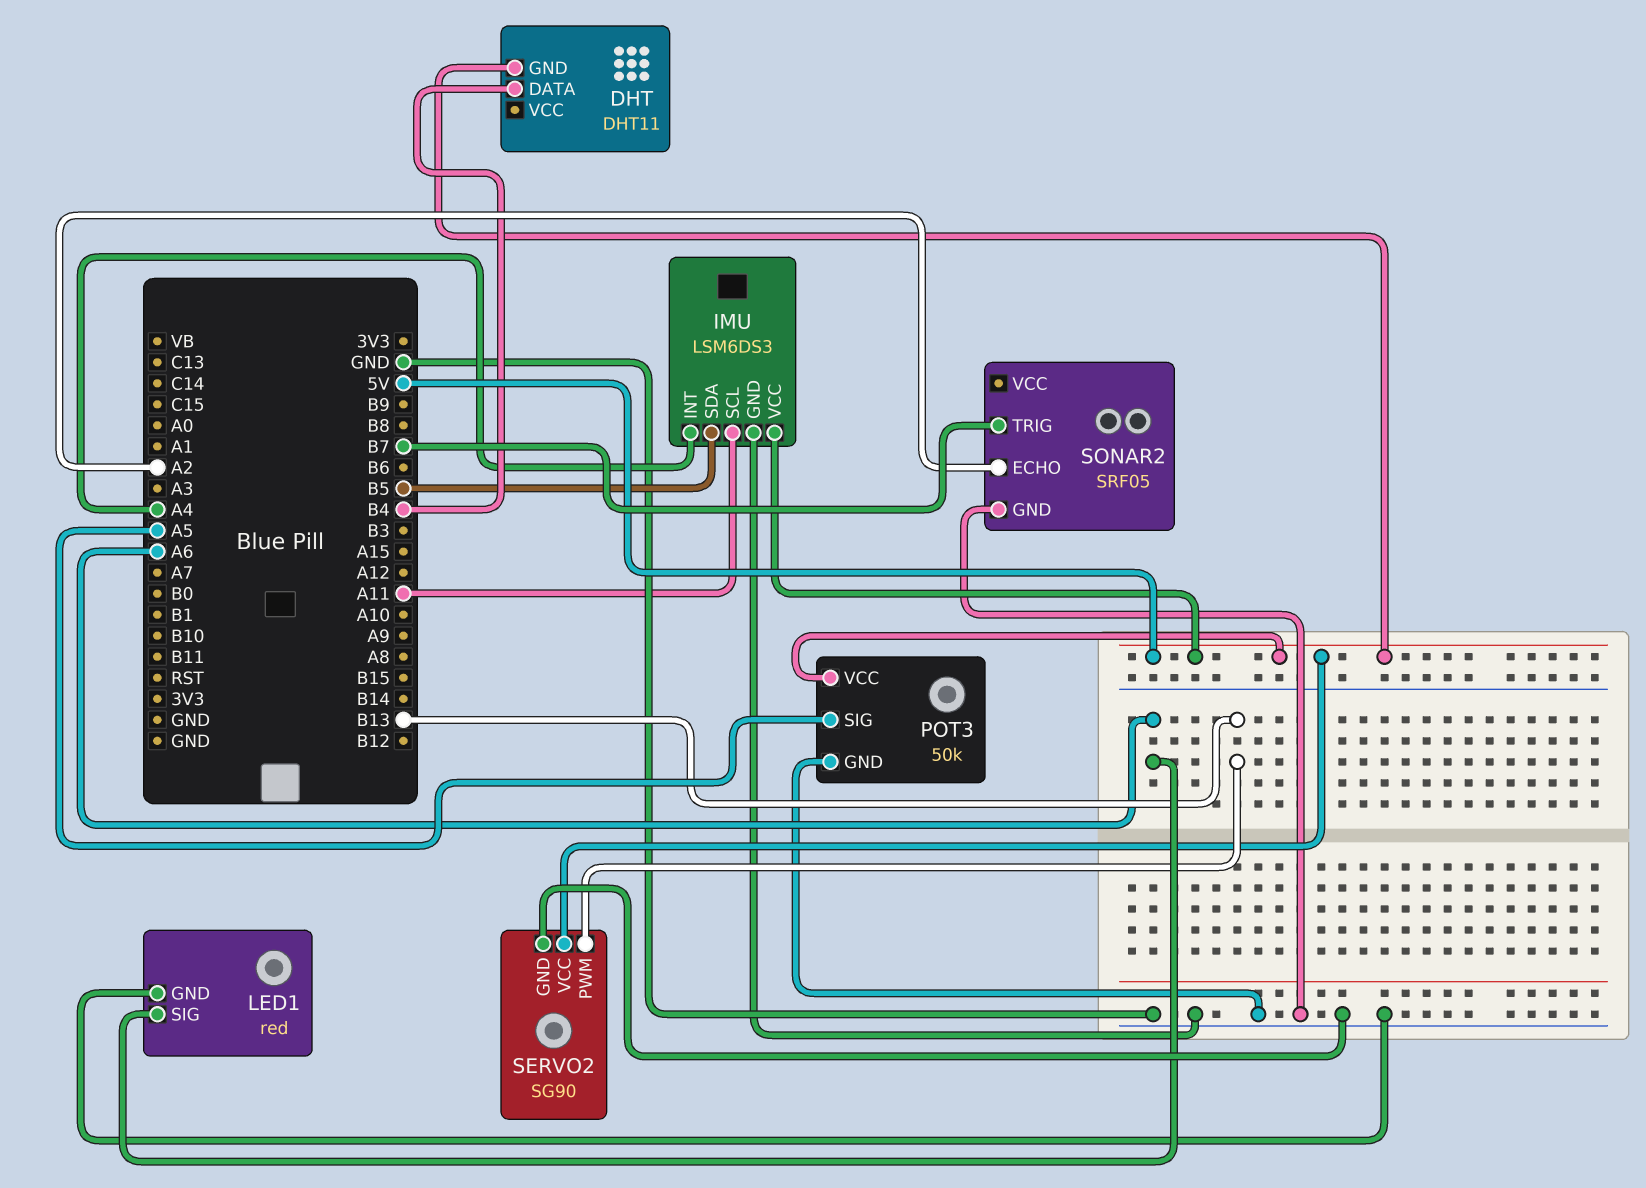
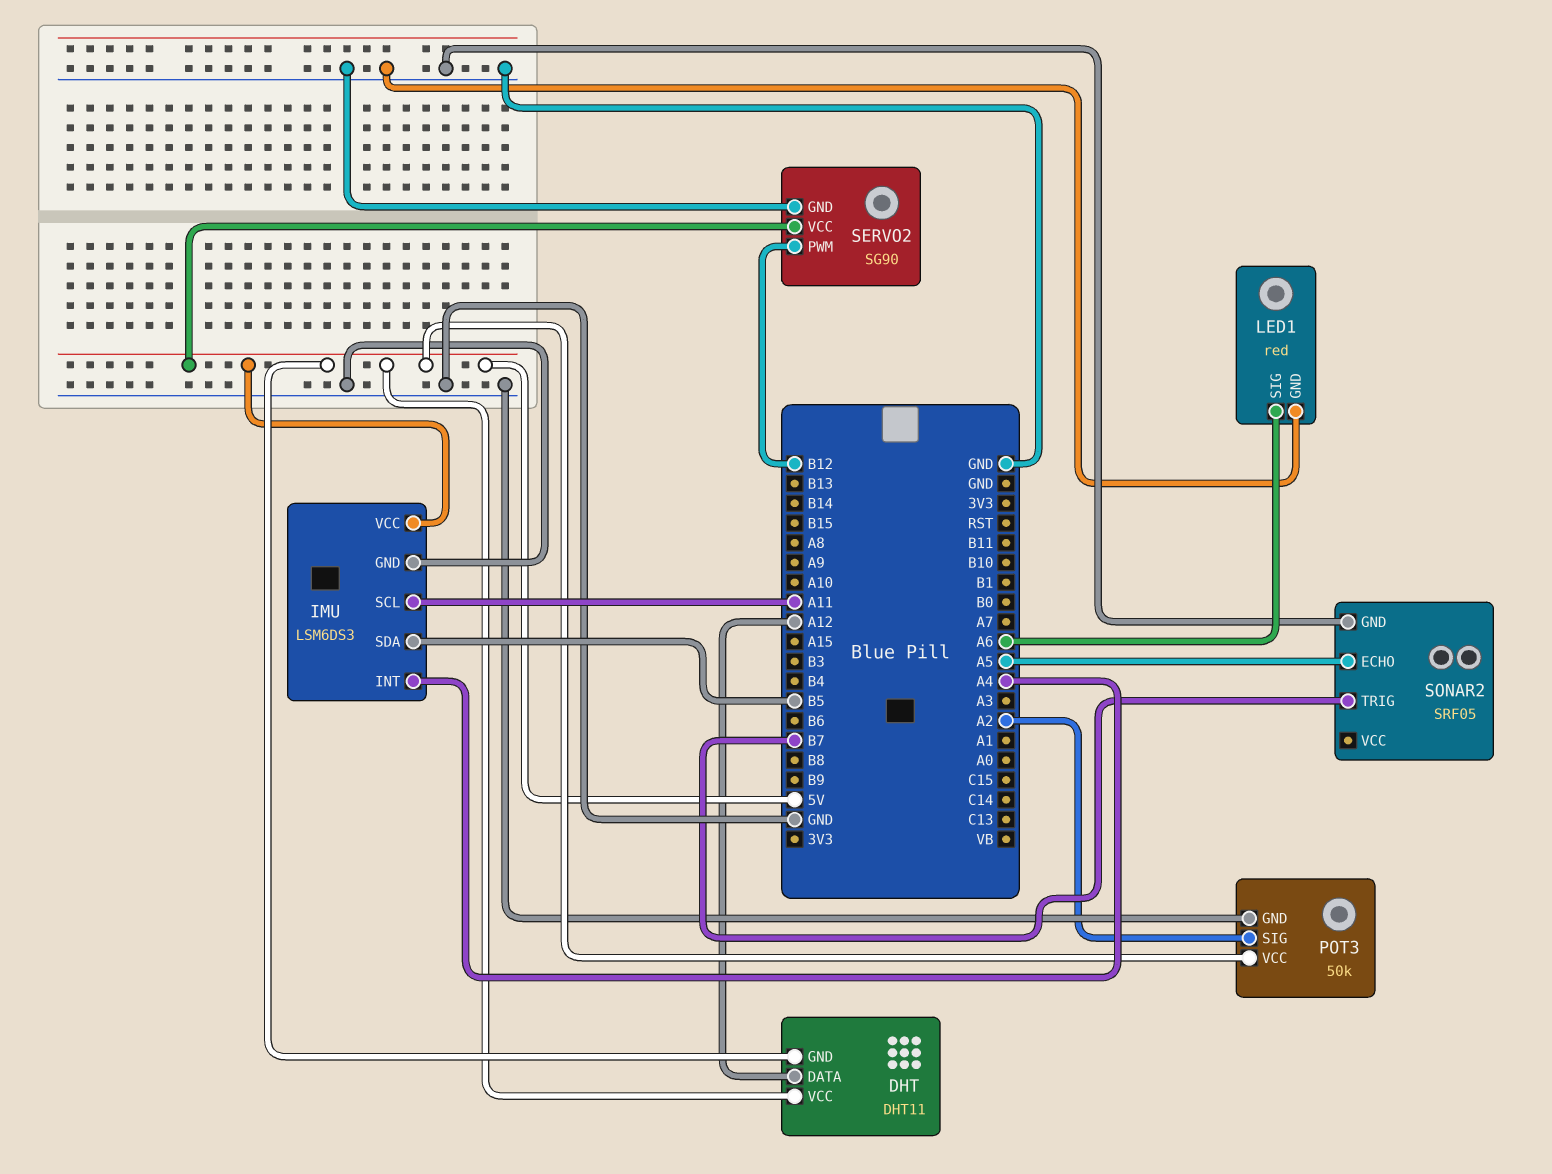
DHT pin DATA: B4 -> A12
DHT pin VCC: none -> 5V
POT3 pin SIG: A5 -> A2
SERVO2 pin PWM: B13 -> B12
SONAR2 pin ECHO: A2 -> A5

